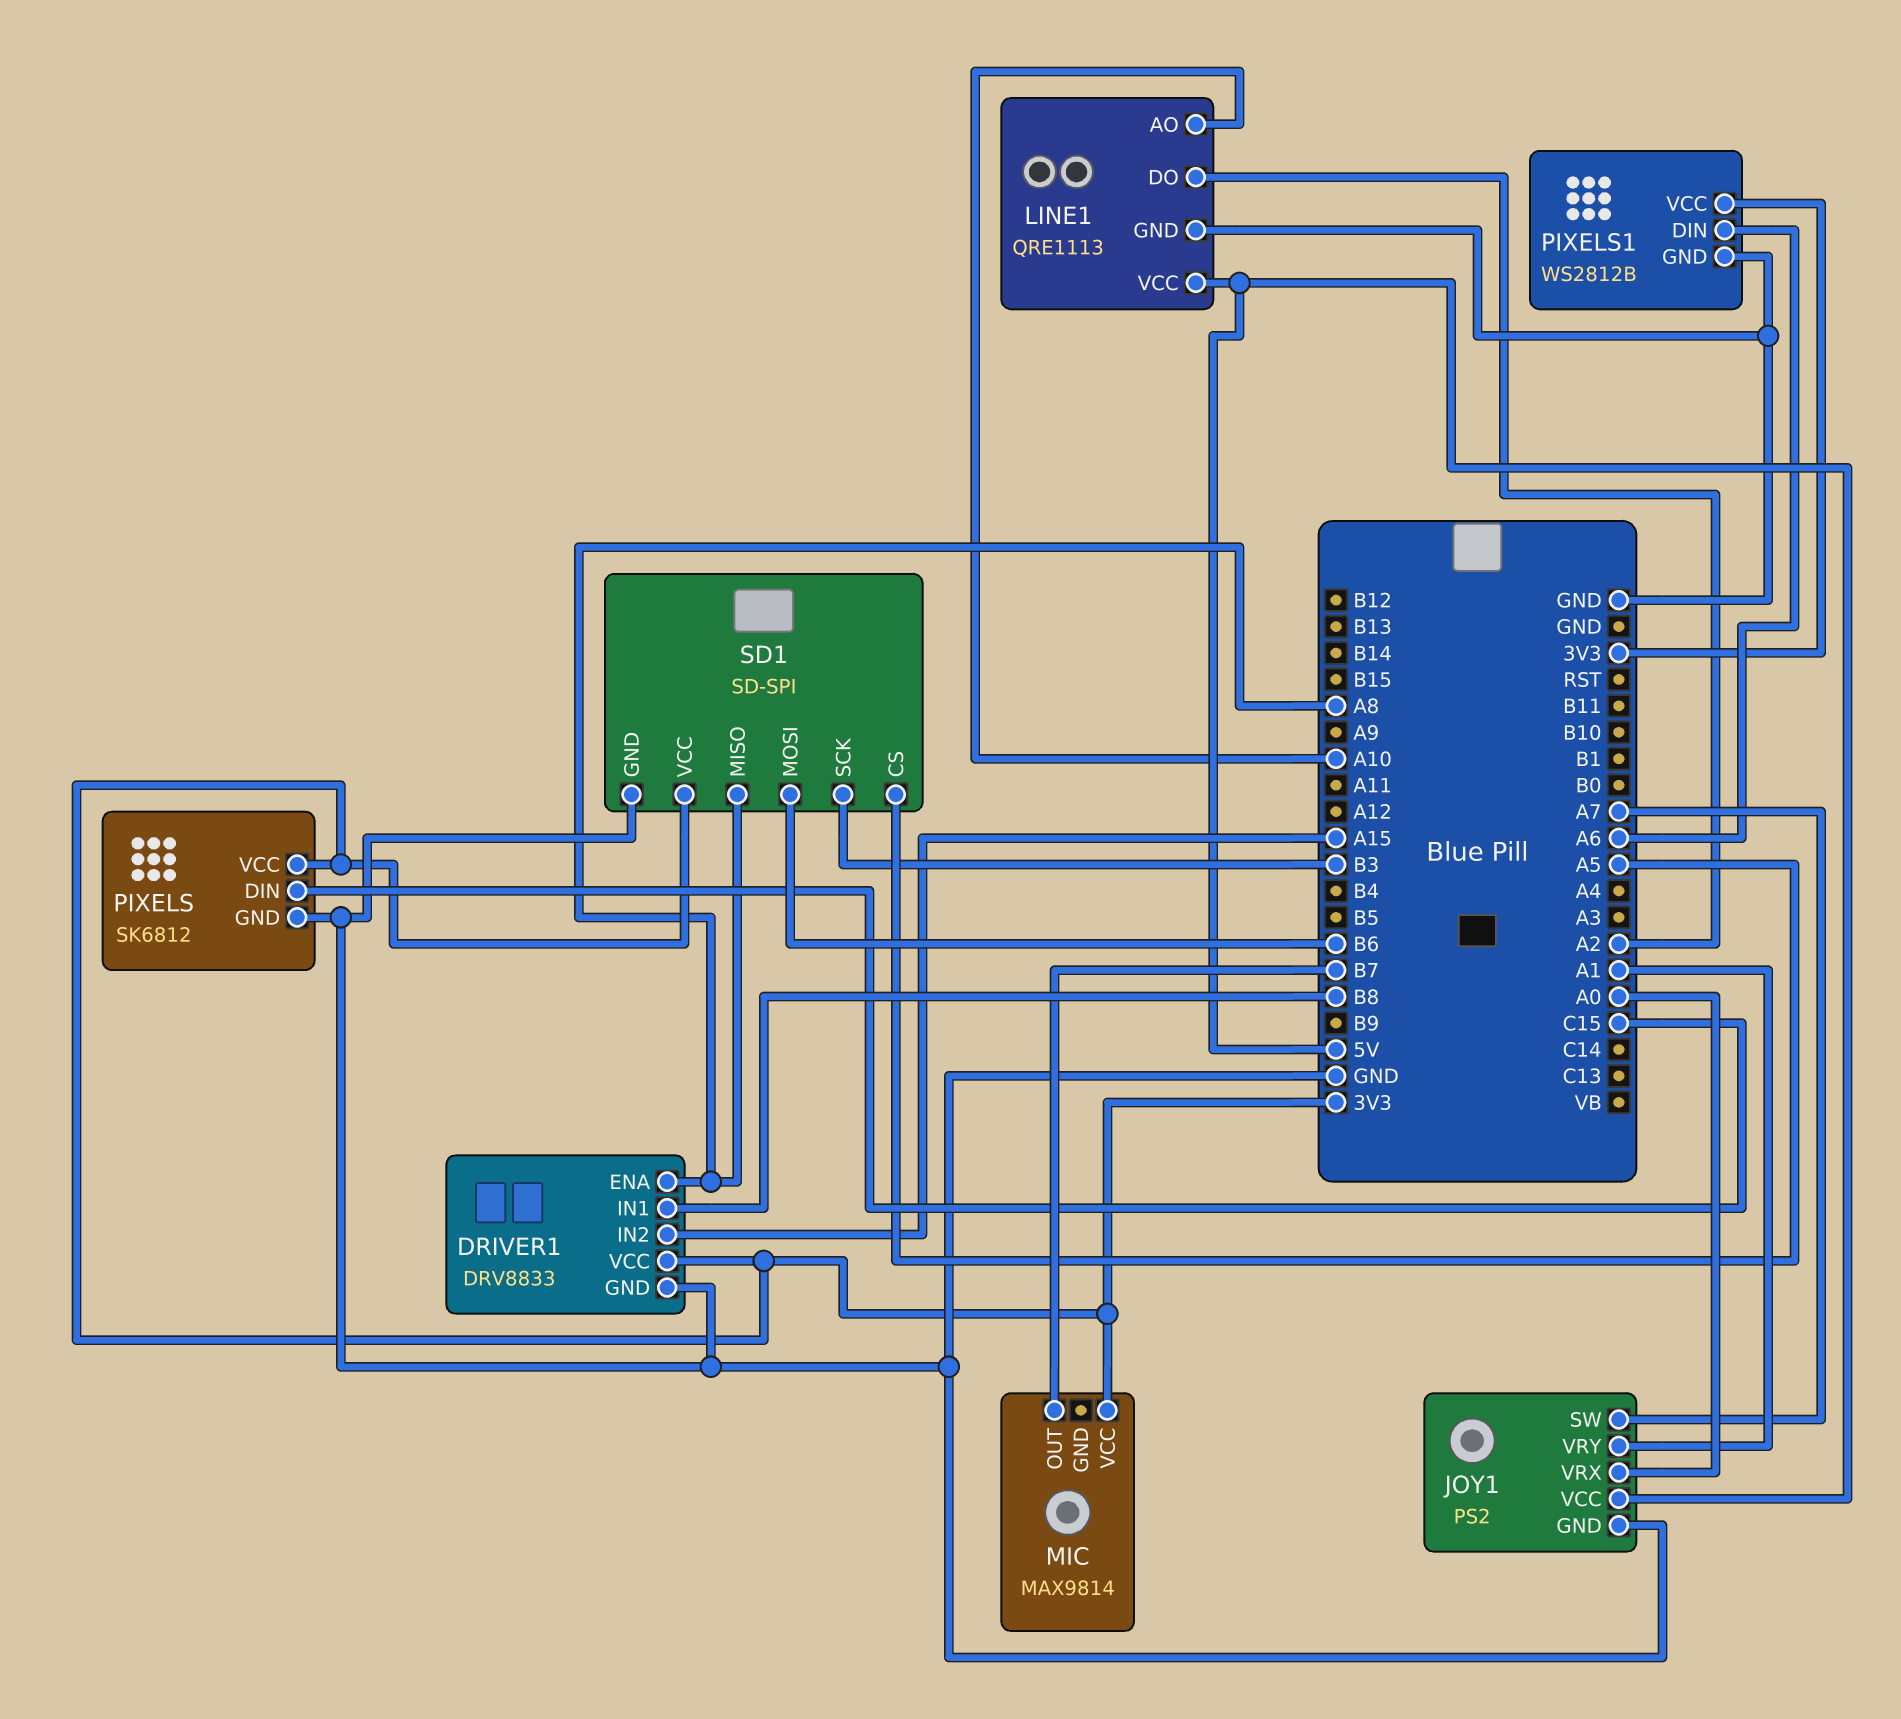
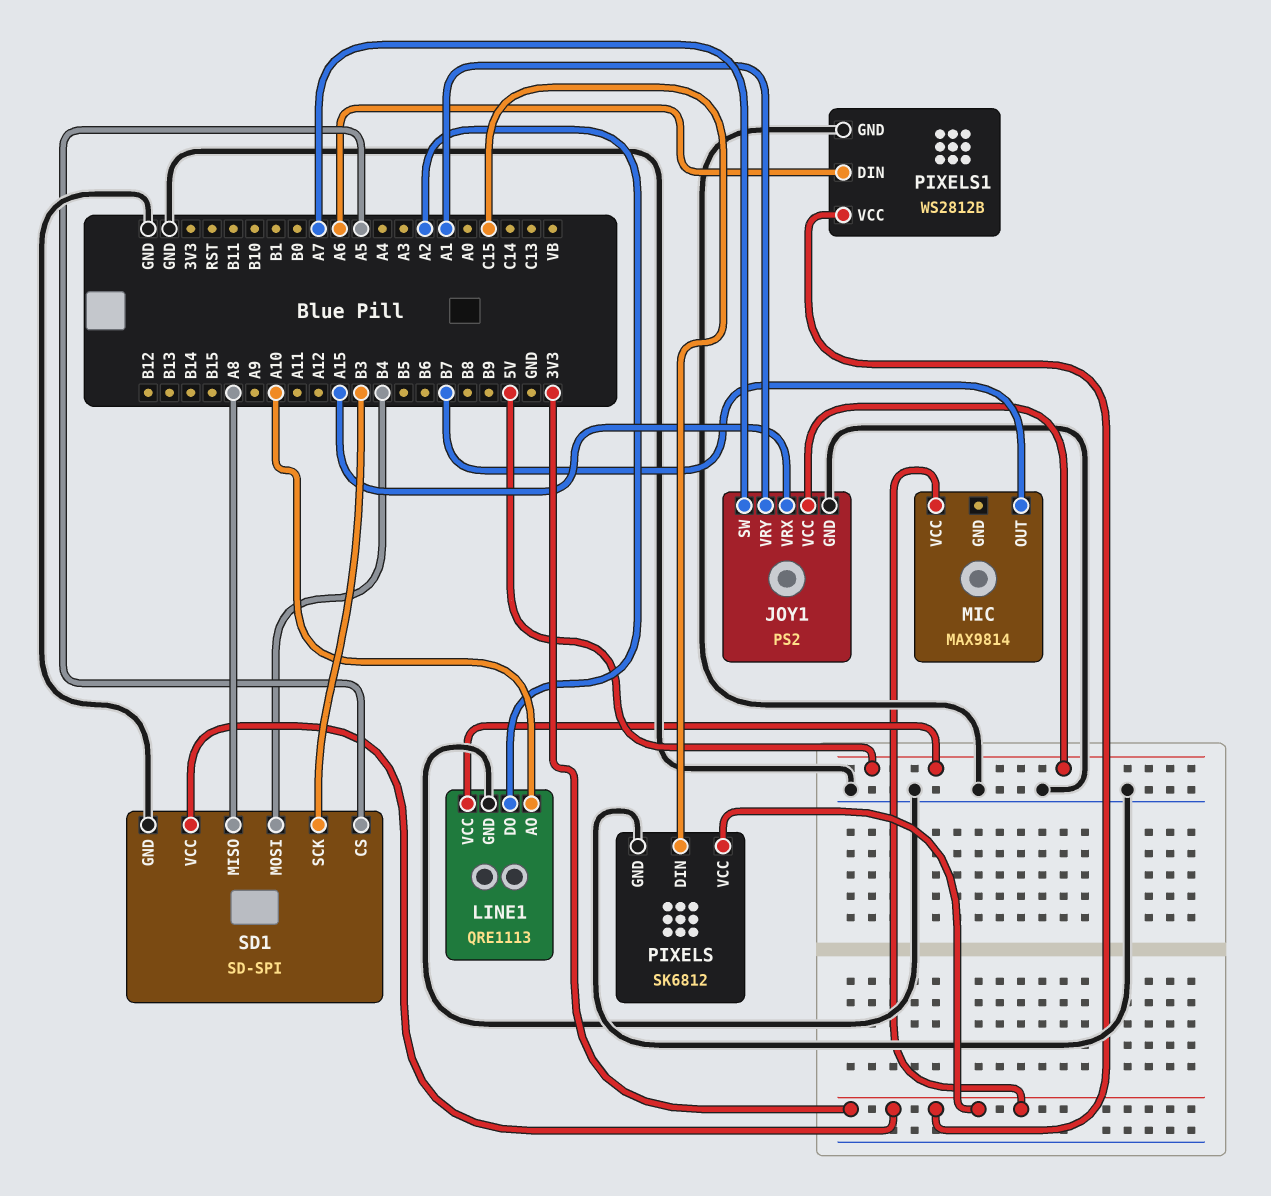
DRIVER1: DRV8833 -> none
DRIVER1 pin ENA: A8 -> none
DRIVER1 pin GND: GND -> none
DRIVER1 pin IN1: B8 -> none
DRIVER1 pin IN2: A15 -> none
DRIVER1 pin VCC: 3V3 -> none
JOY1 pin VRX: A0 -> A15
SD1 pin MOSI: B6 -> B4

